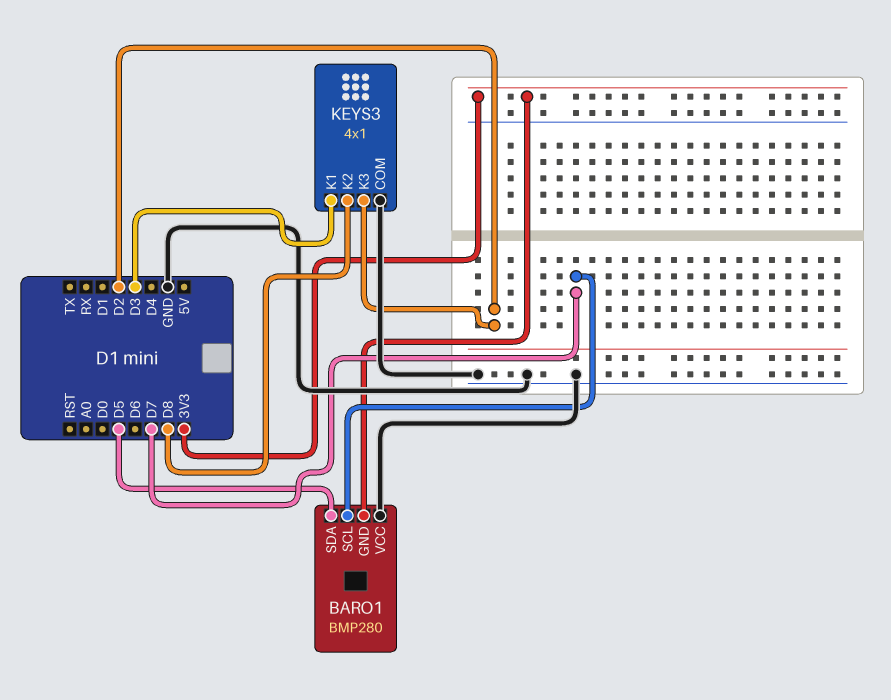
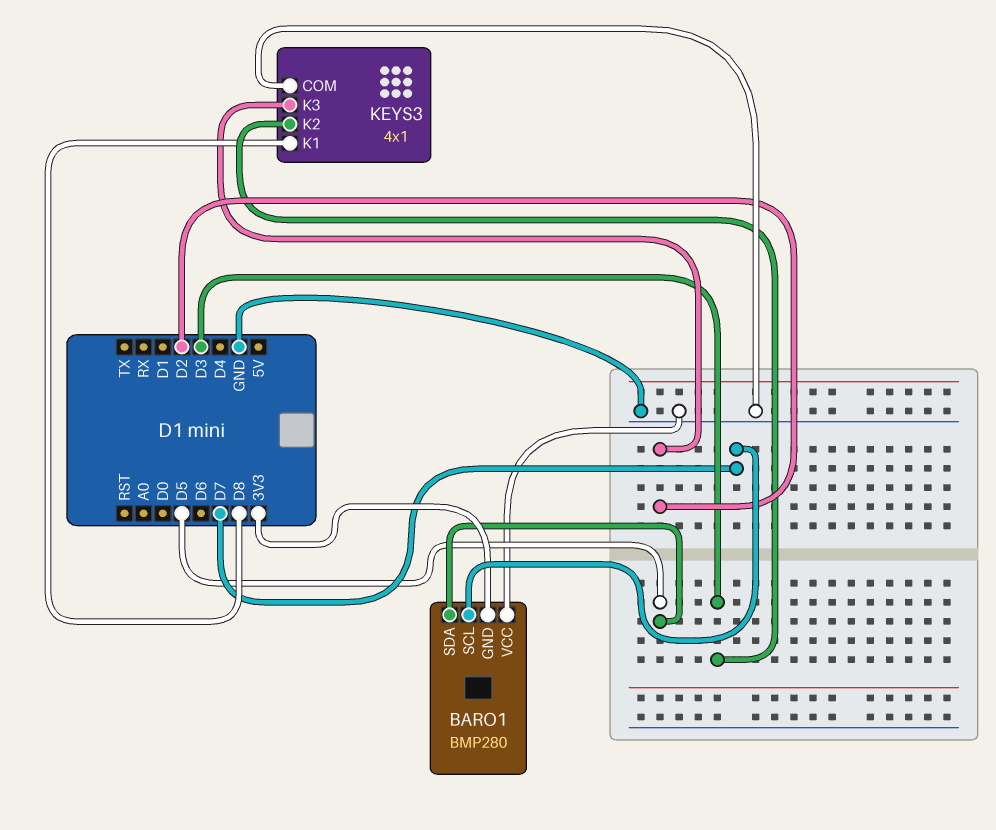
KEYS3 pin K1: D3 -> D8
KEYS3 pin K2: D8 -> D3

